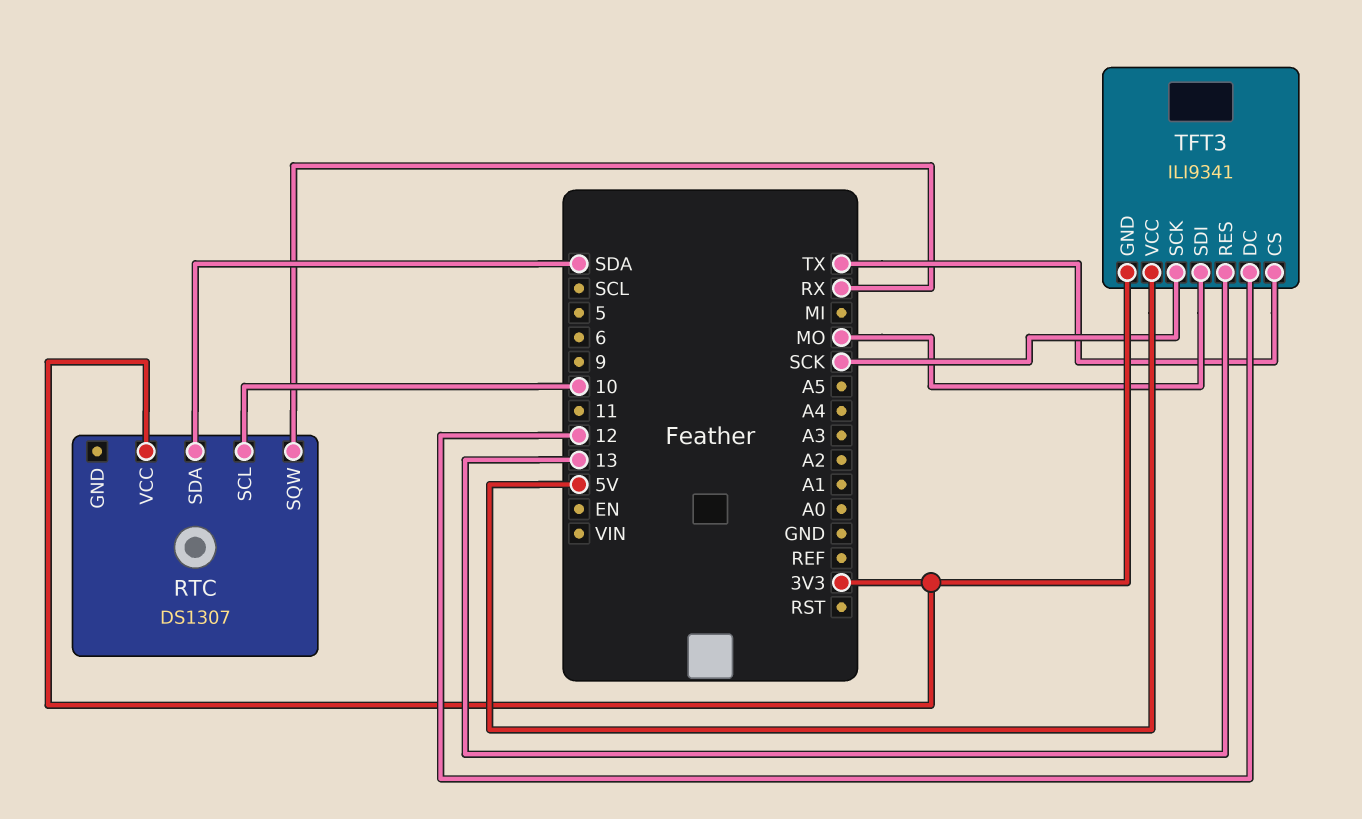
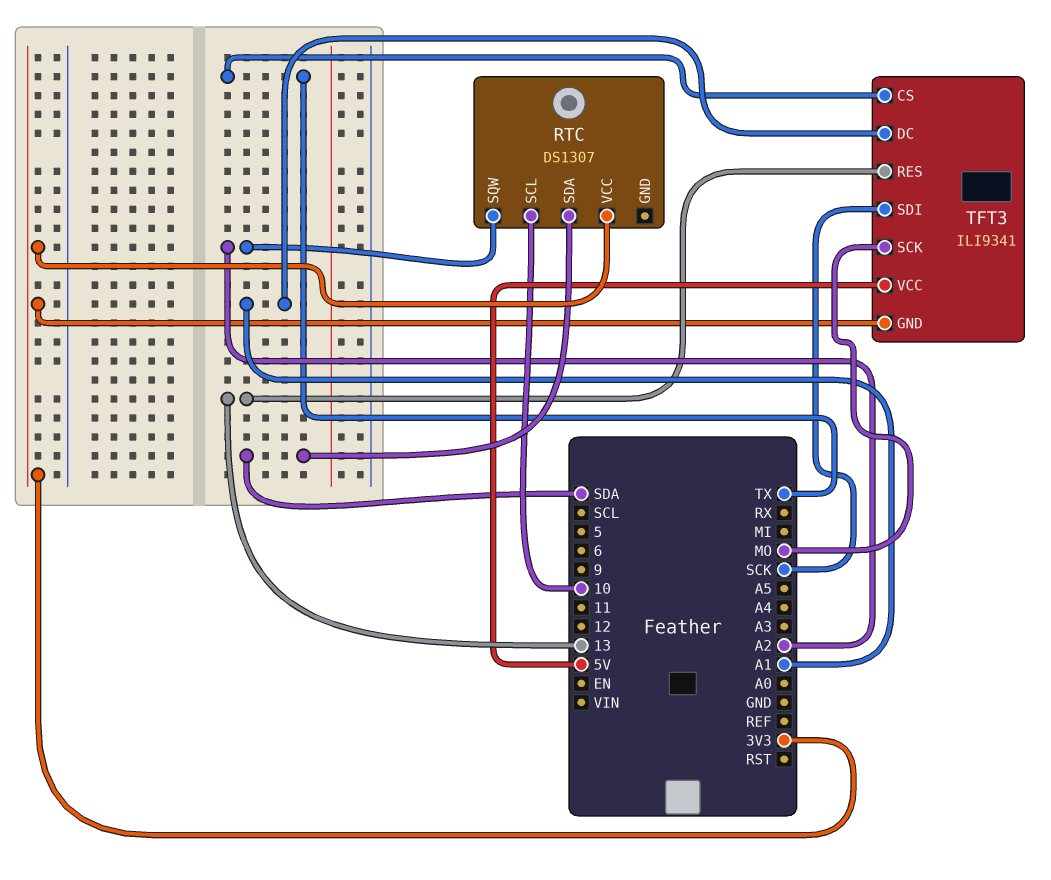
RTC pin SQW: RX -> A2
TFT3 pin DC: 12 -> A1
TFT3 pin SCK: SCK -> MO
TFT3 pin SDI: MO -> SCK

